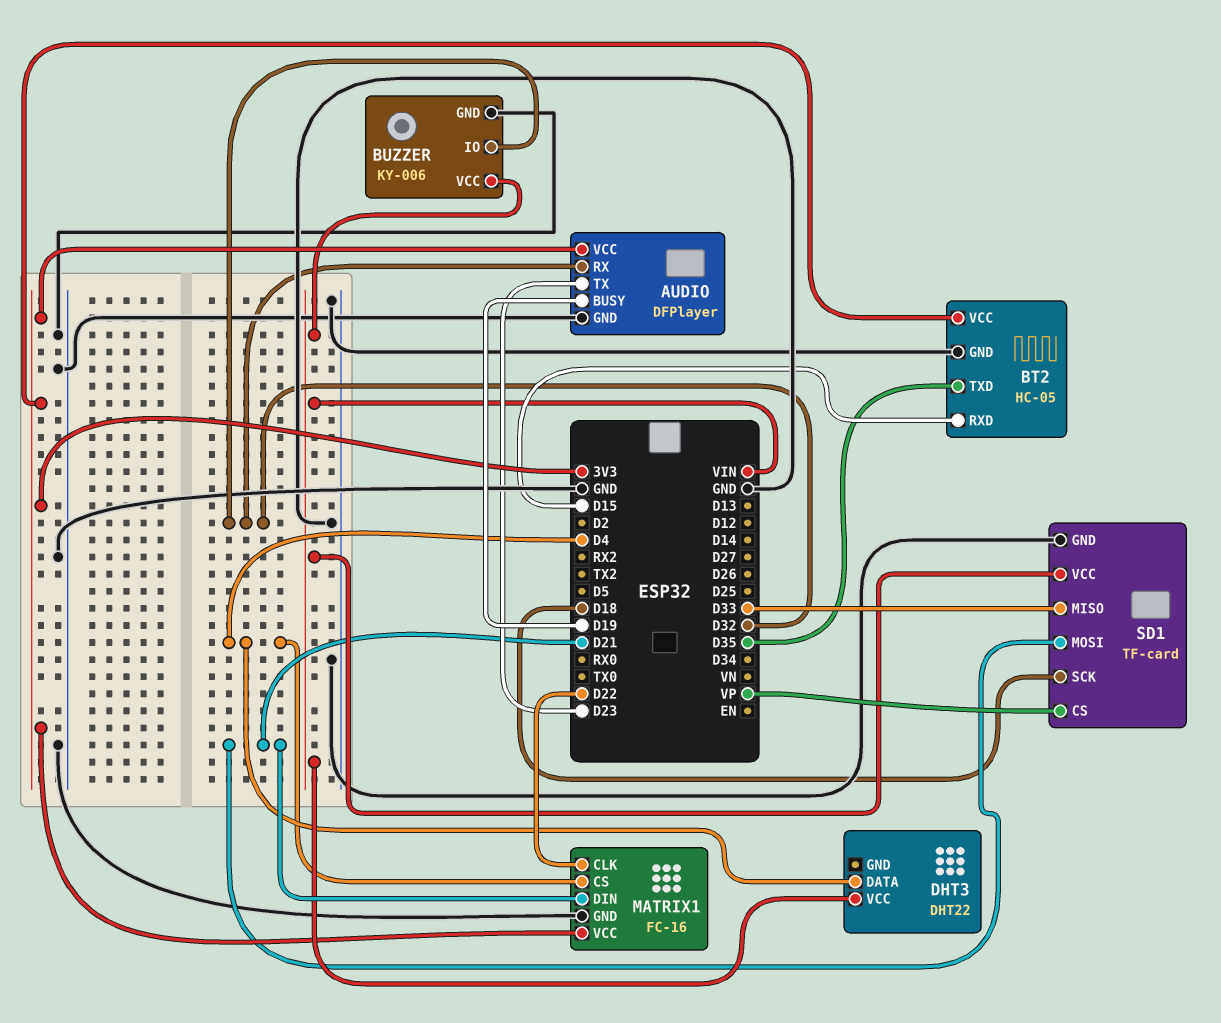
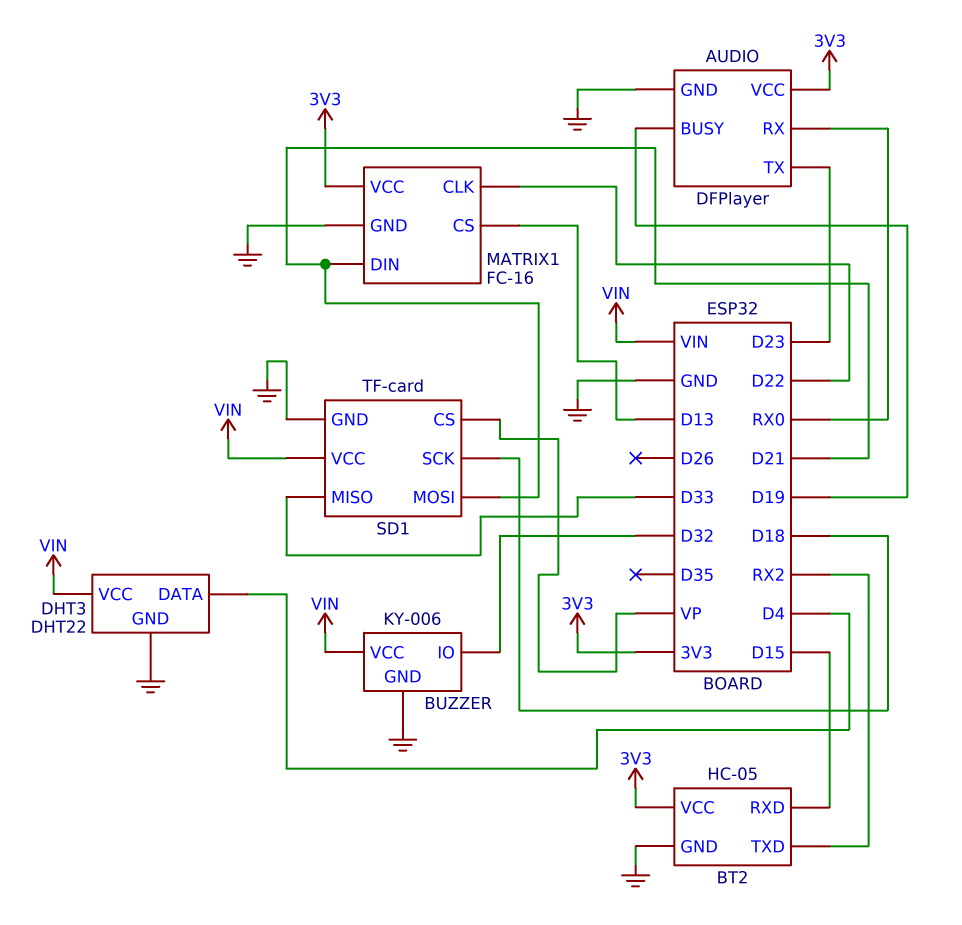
AUDIO pin RX: D32 -> RX0
BT2 pin TXD: D35 -> RX2
DHT3 pin GND: none -> GND
MATRIX1 pin CS: D4 -> D13

